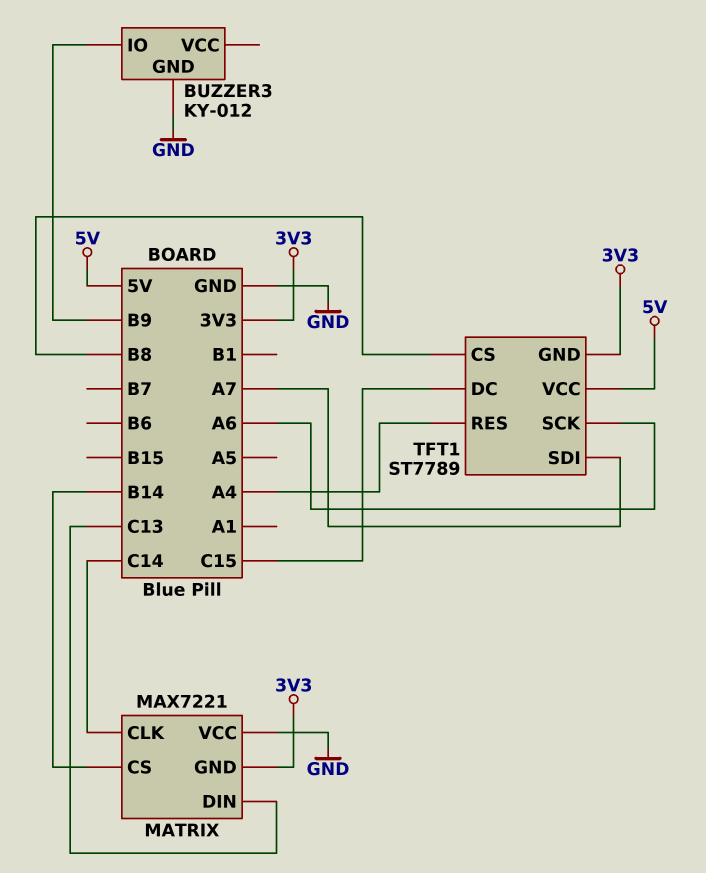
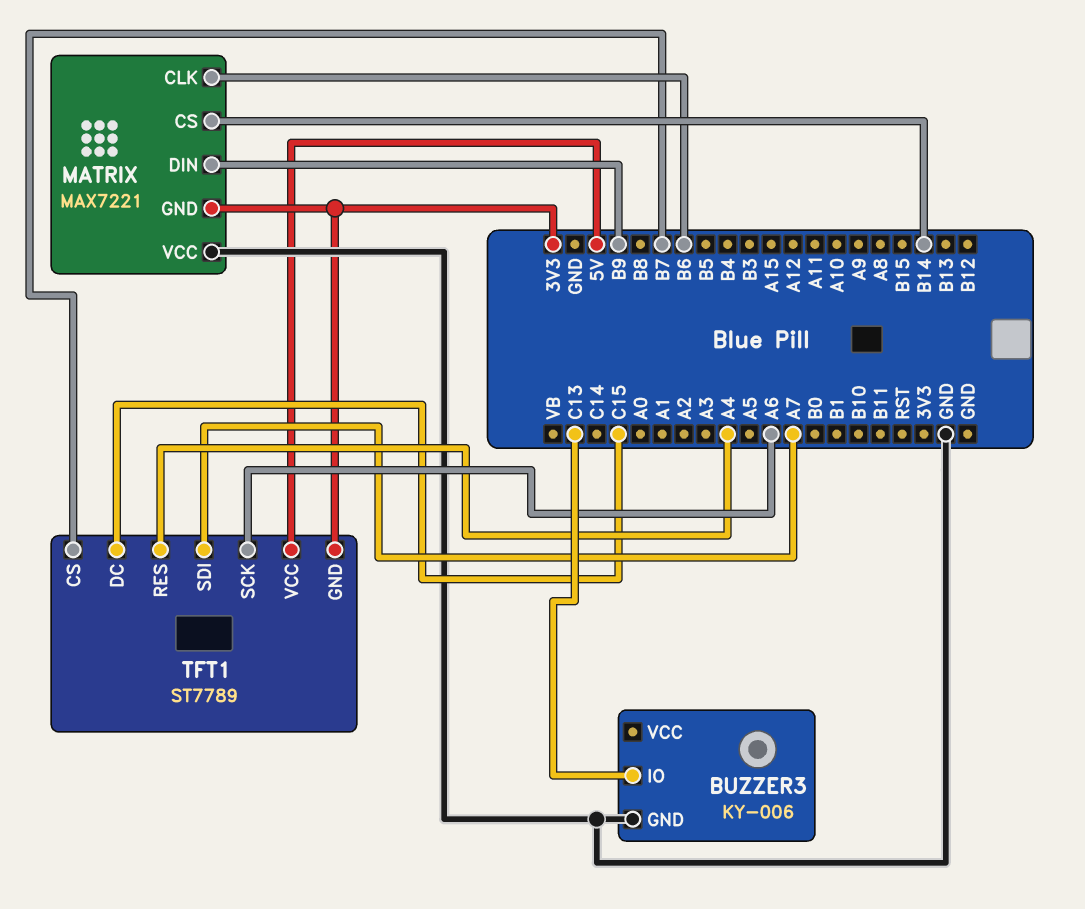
BUZZER3: KY-012 -> KY-006
BUZZER3 pin IO: B9 -> C13
MATRIX pin CLK: C14 -> B6
MATRIX pin DIN: C13 -> B9
TFT1 pin CS: B8 -> B7

